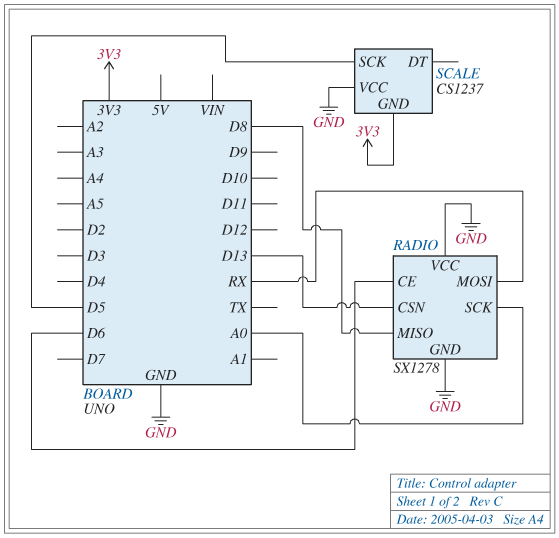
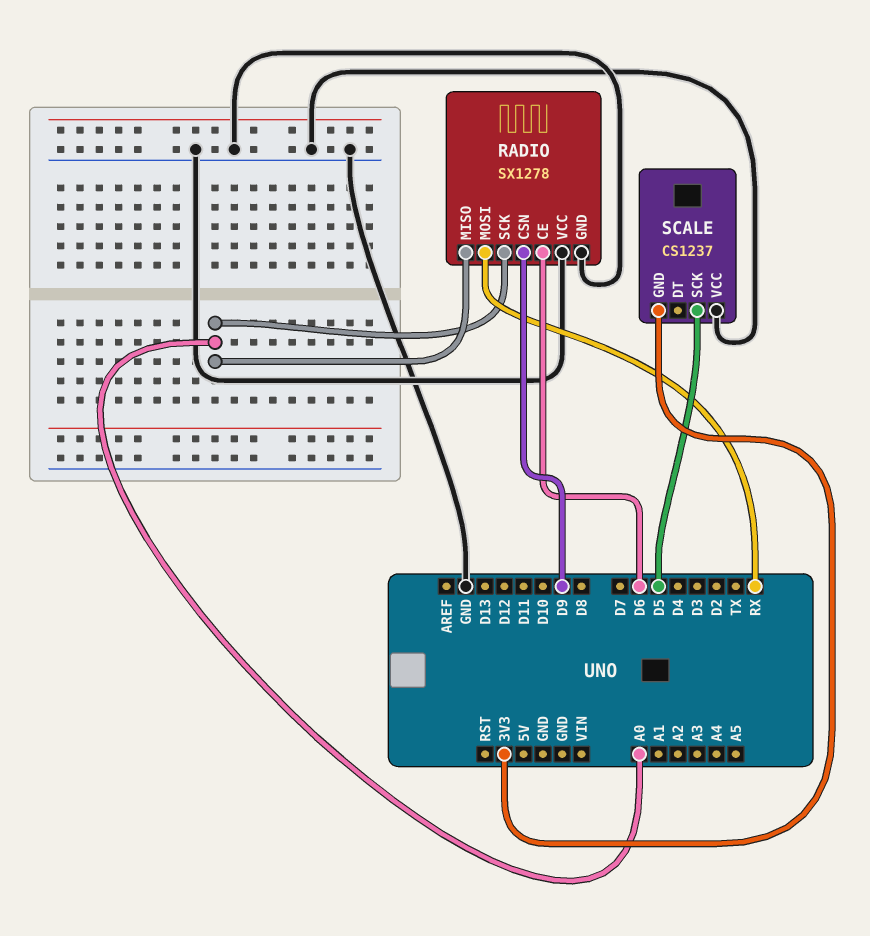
RADIO pin CSN: D13 -> D9
RADIO pin MISO: D8 -> A0

